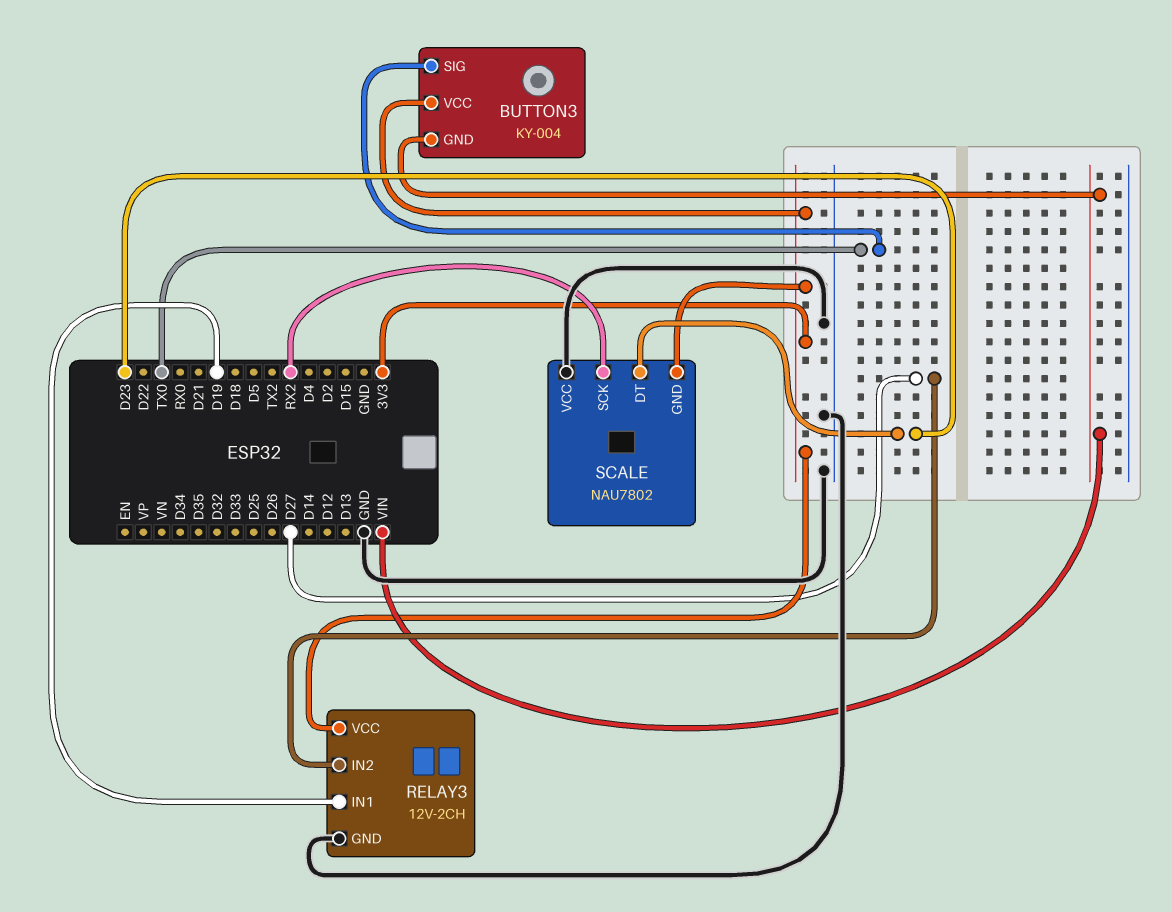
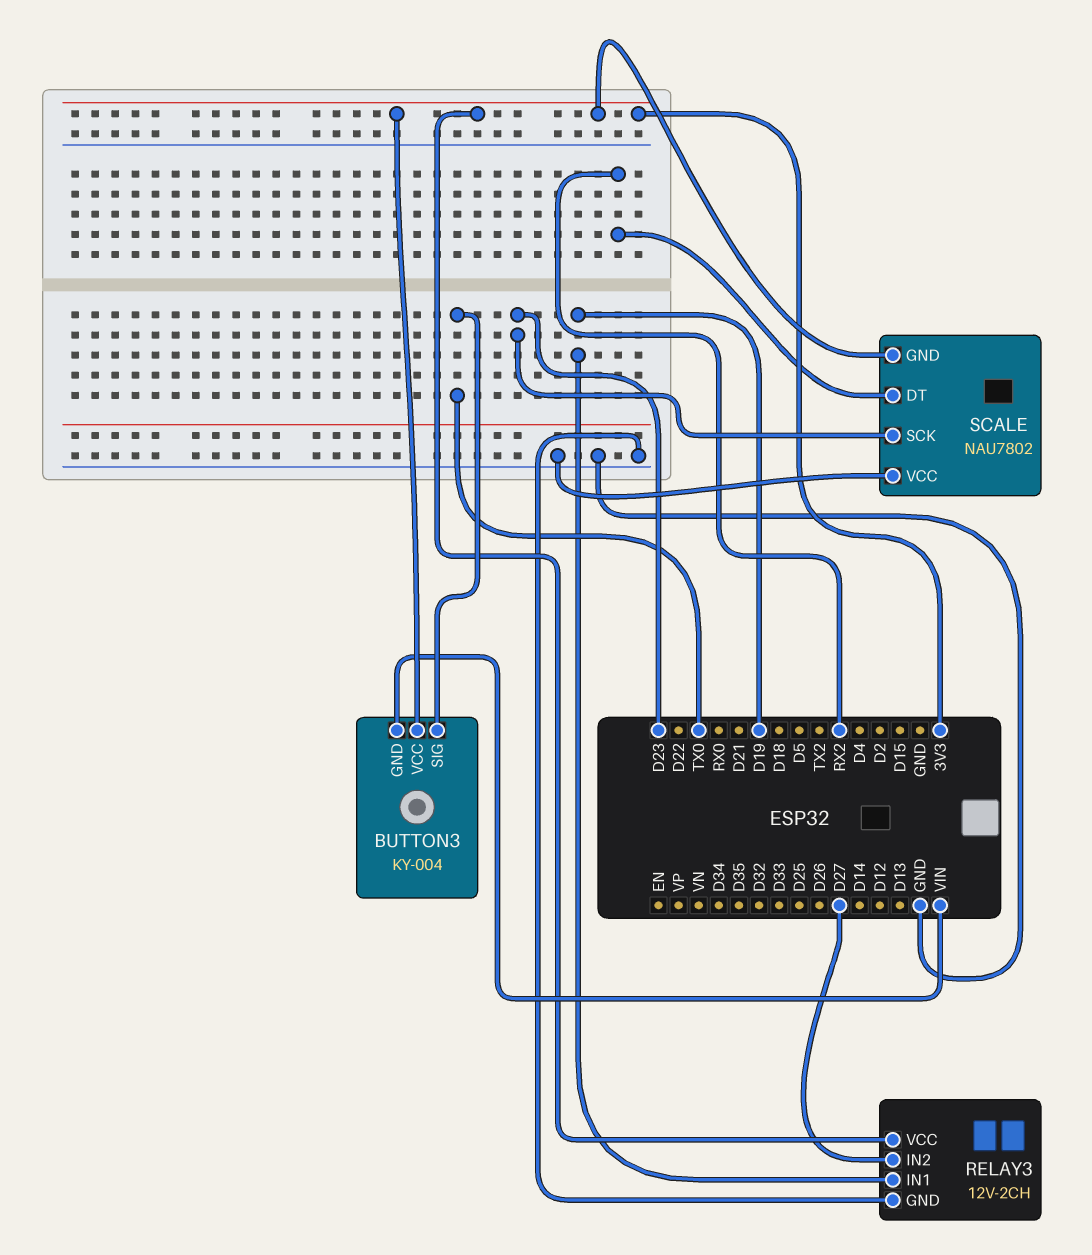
SCALE pin DT: D23 -> RX2
SCALE pin SCK: RX2 -> D23

